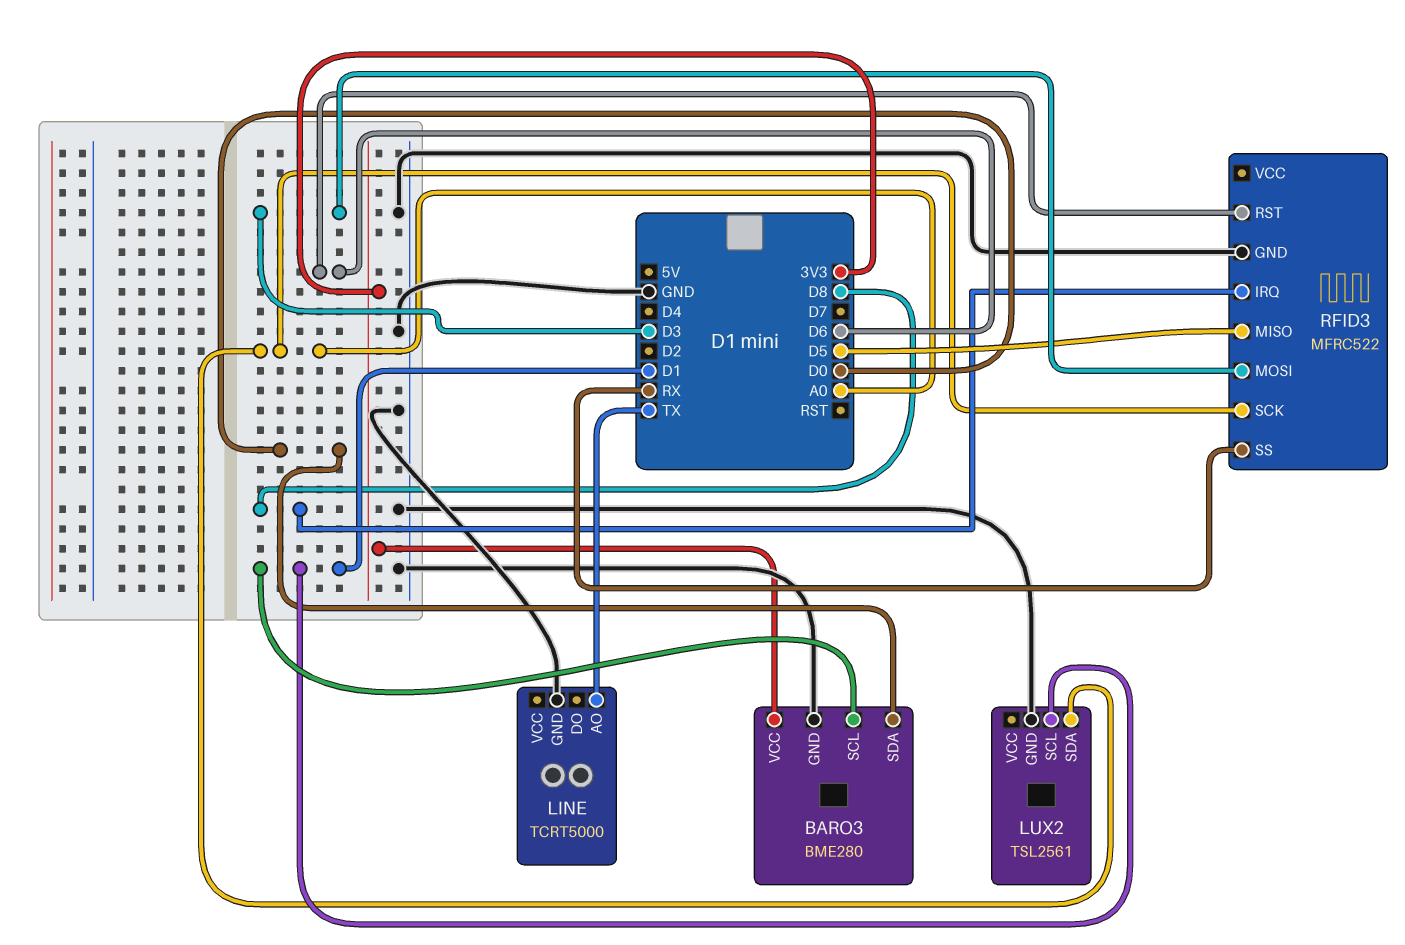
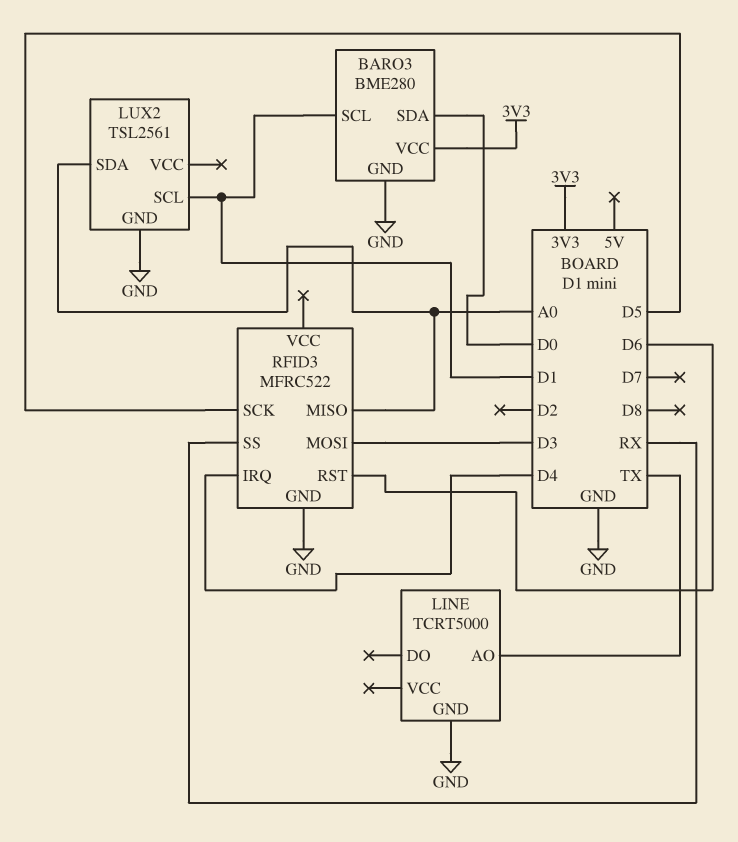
RFID3 pin IRQ: D8 -> D4
RFID3 pin MISO: D5 -> A0
RFID3 pin SCK: A0 -> D5

